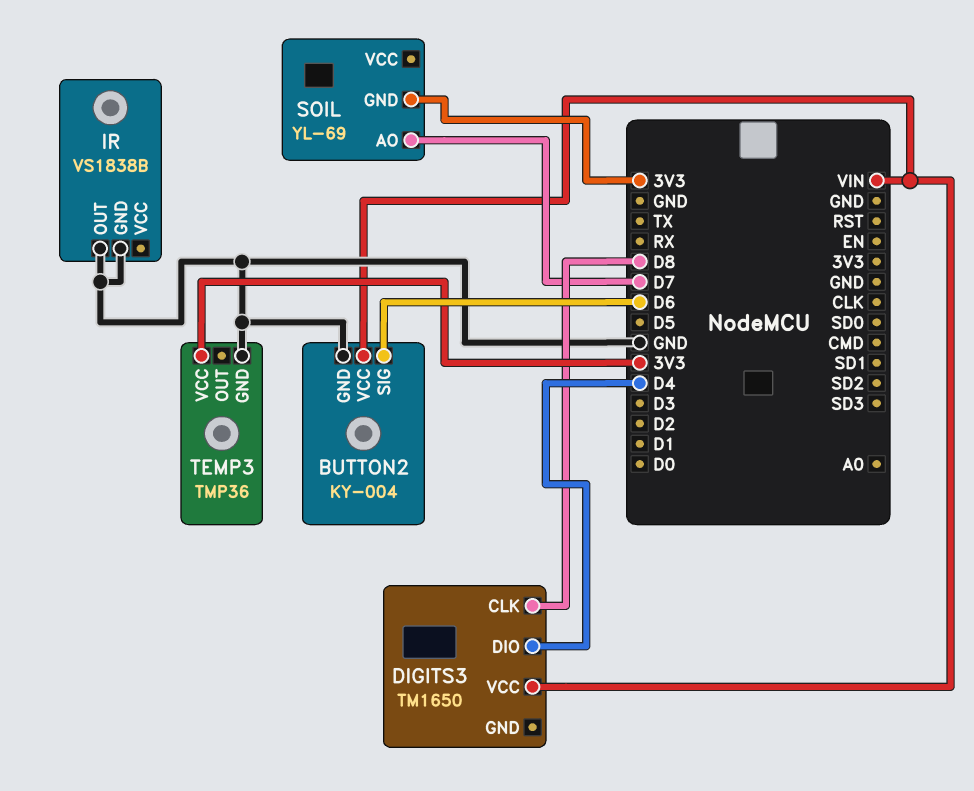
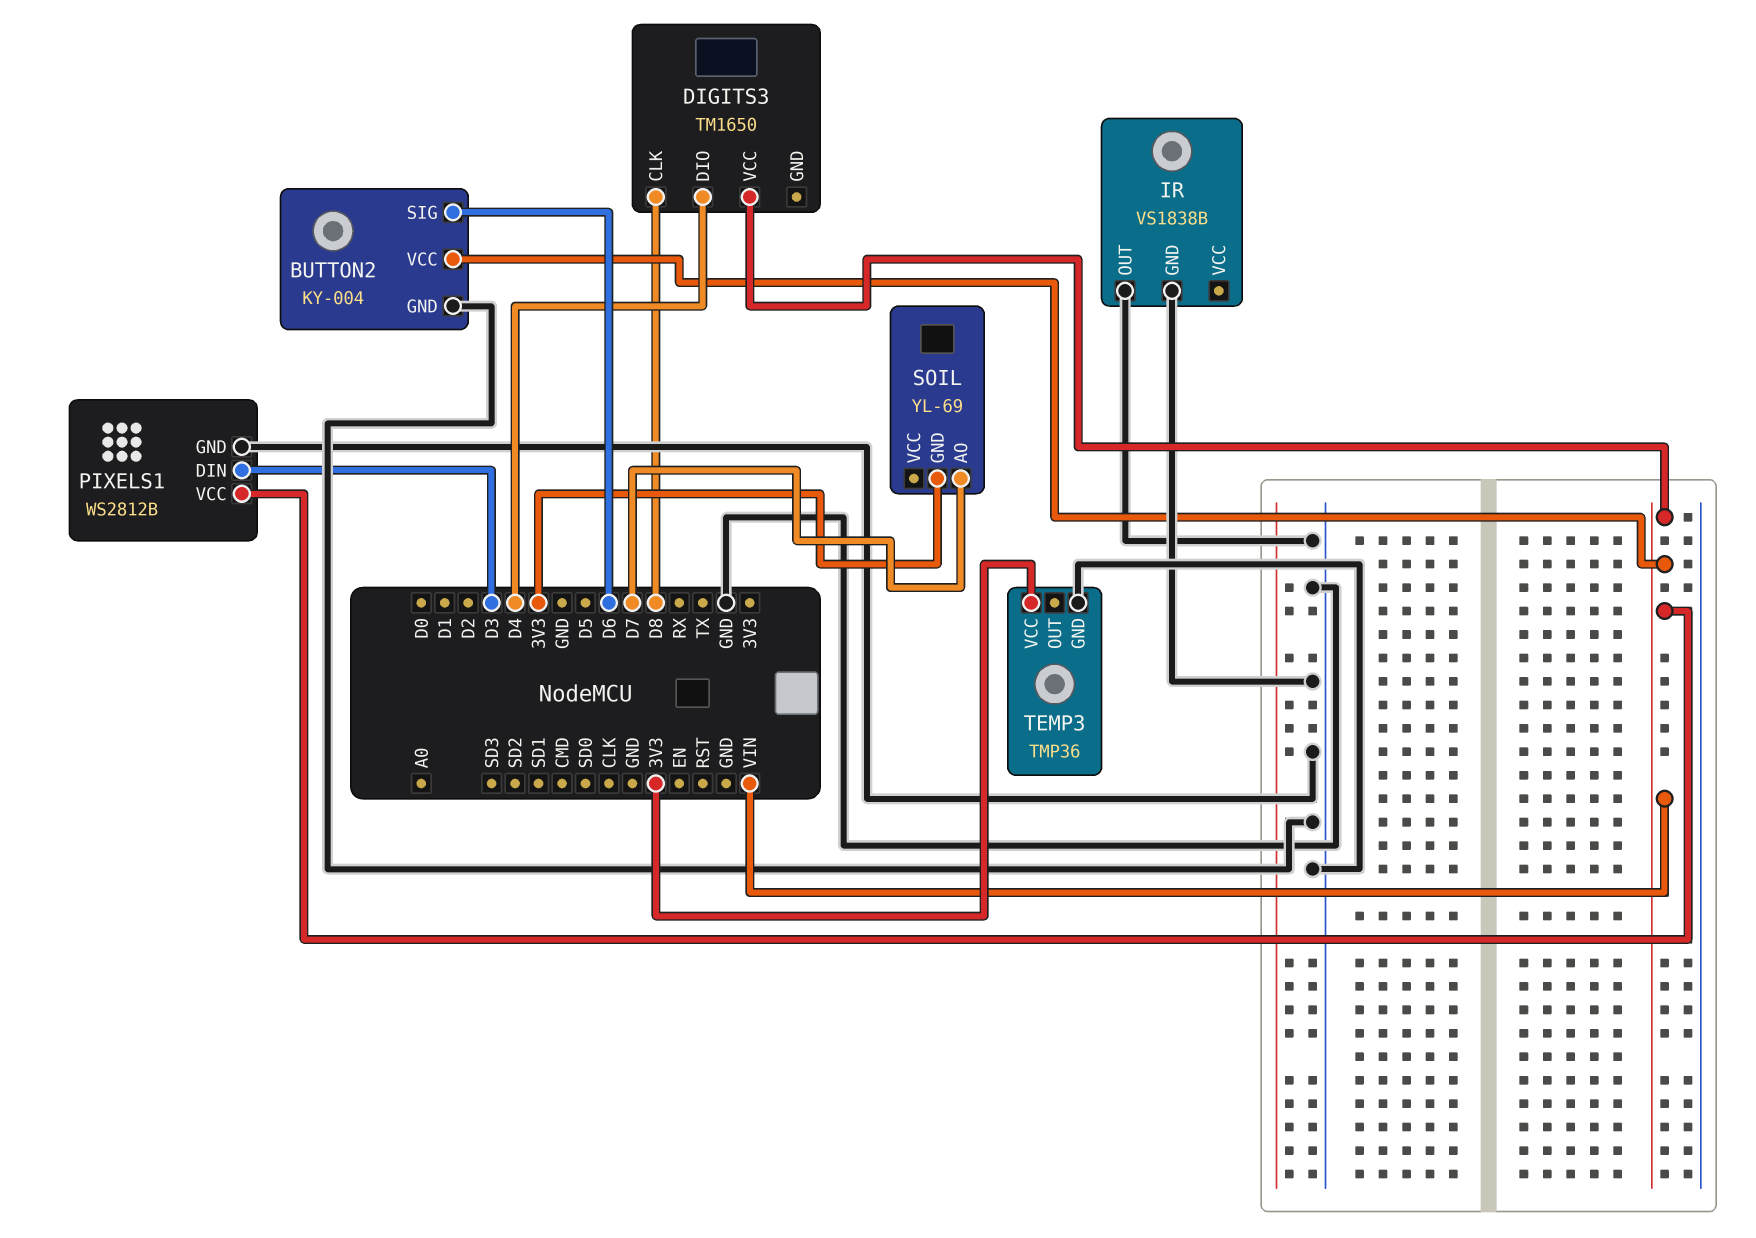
PIXELS1: none -> WS2812B
PIXELS1 pin DIN: none -> D3
PIXELS1 pin GND: none -> GND
PIXELS1 pin VCC: none -> VIN

